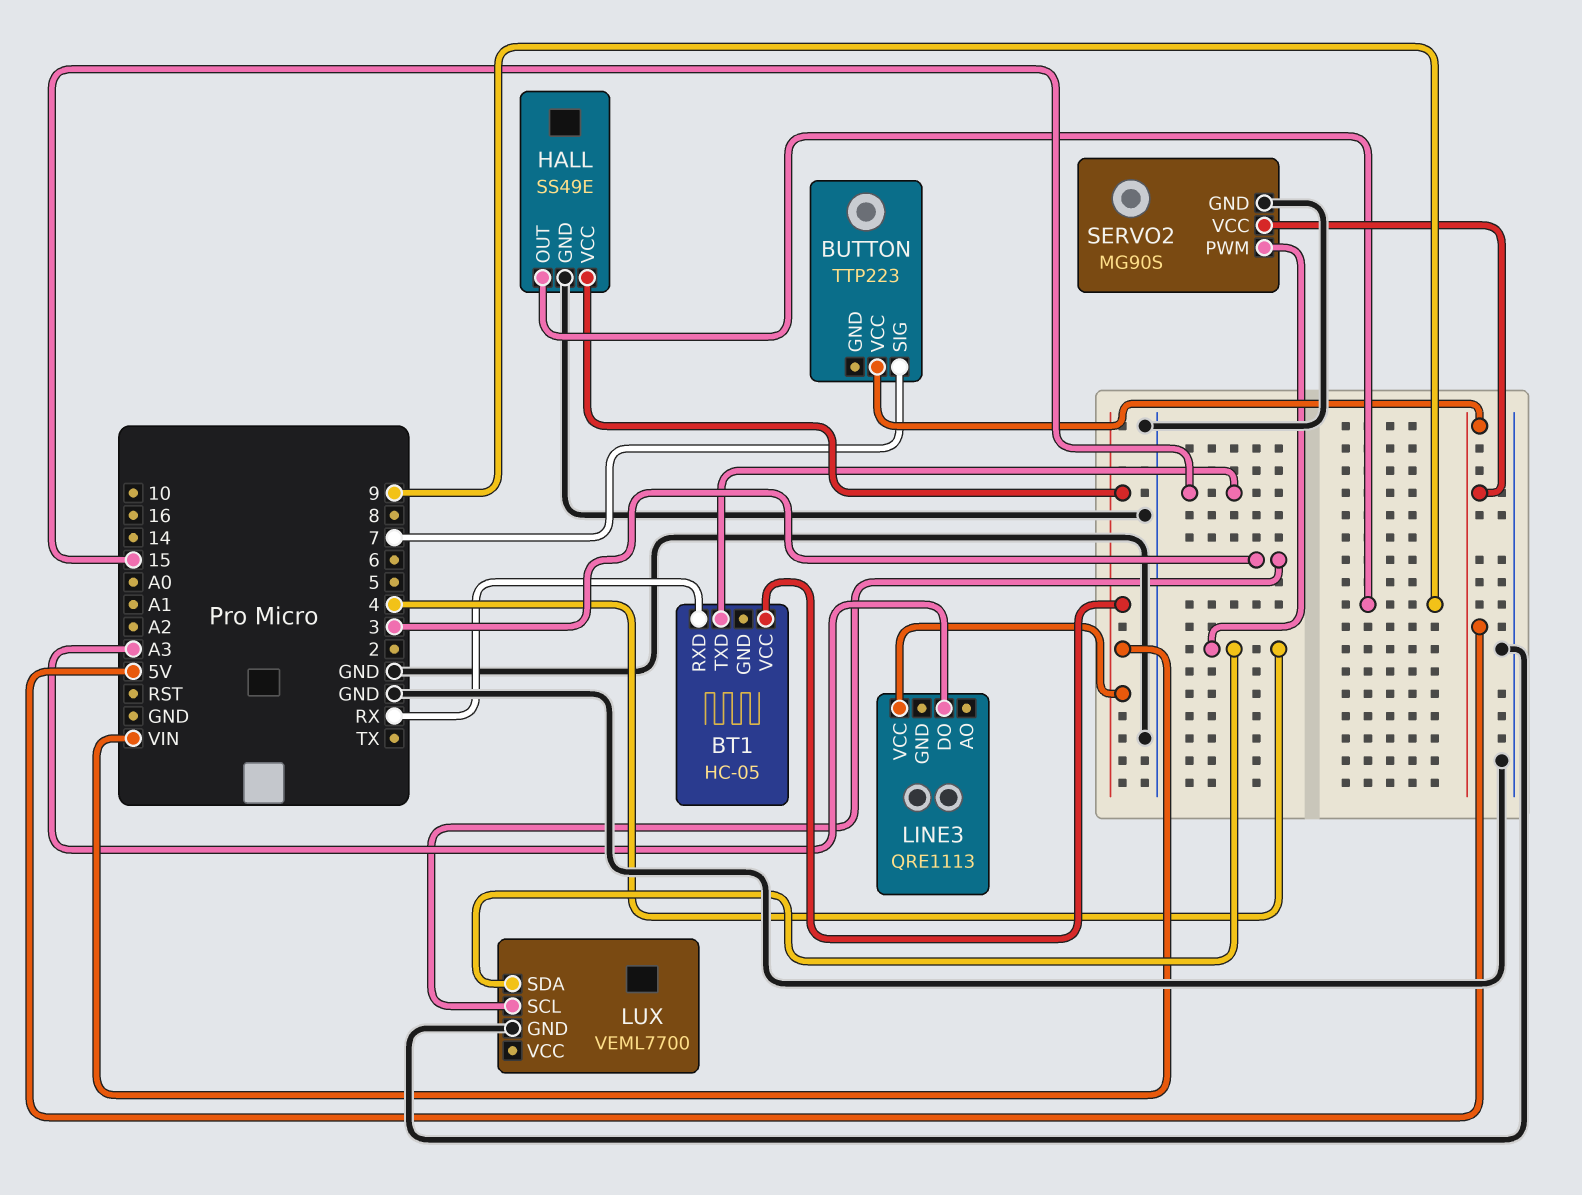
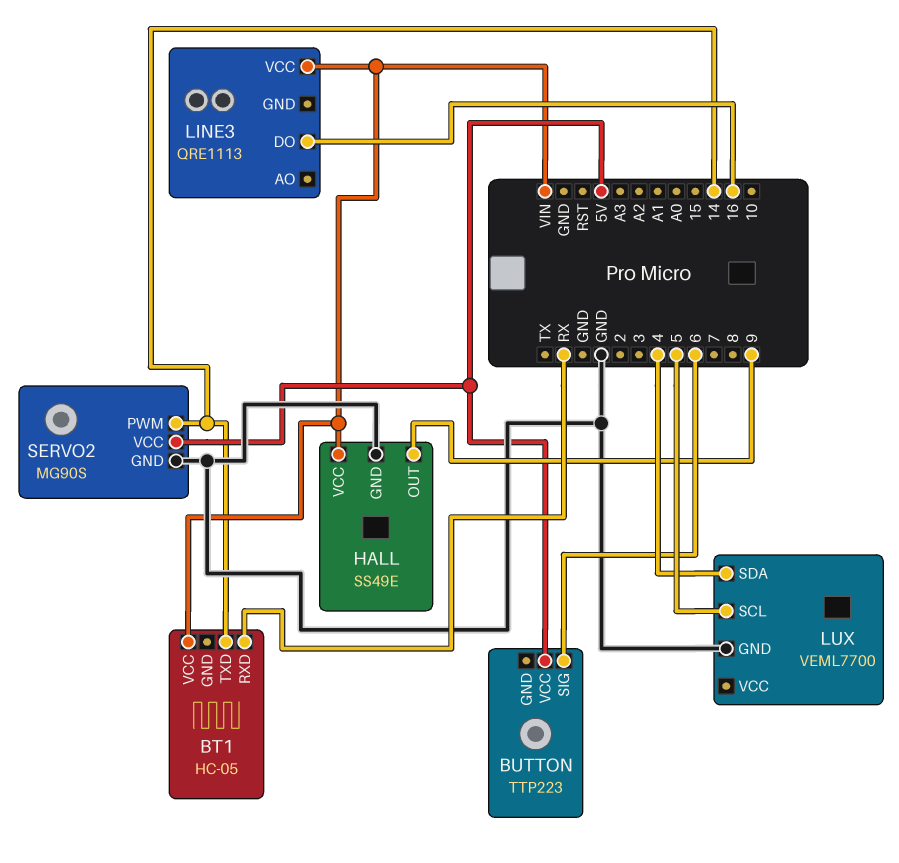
BT1 pin TXD: 15 -> 14
BUTTON pin SIG: 7 -> 6
LINE3 pin DO: A3 -> 16
LUX pin SCL: 3 -> 5
SERVO2 pin PWM: 4 -> 14

